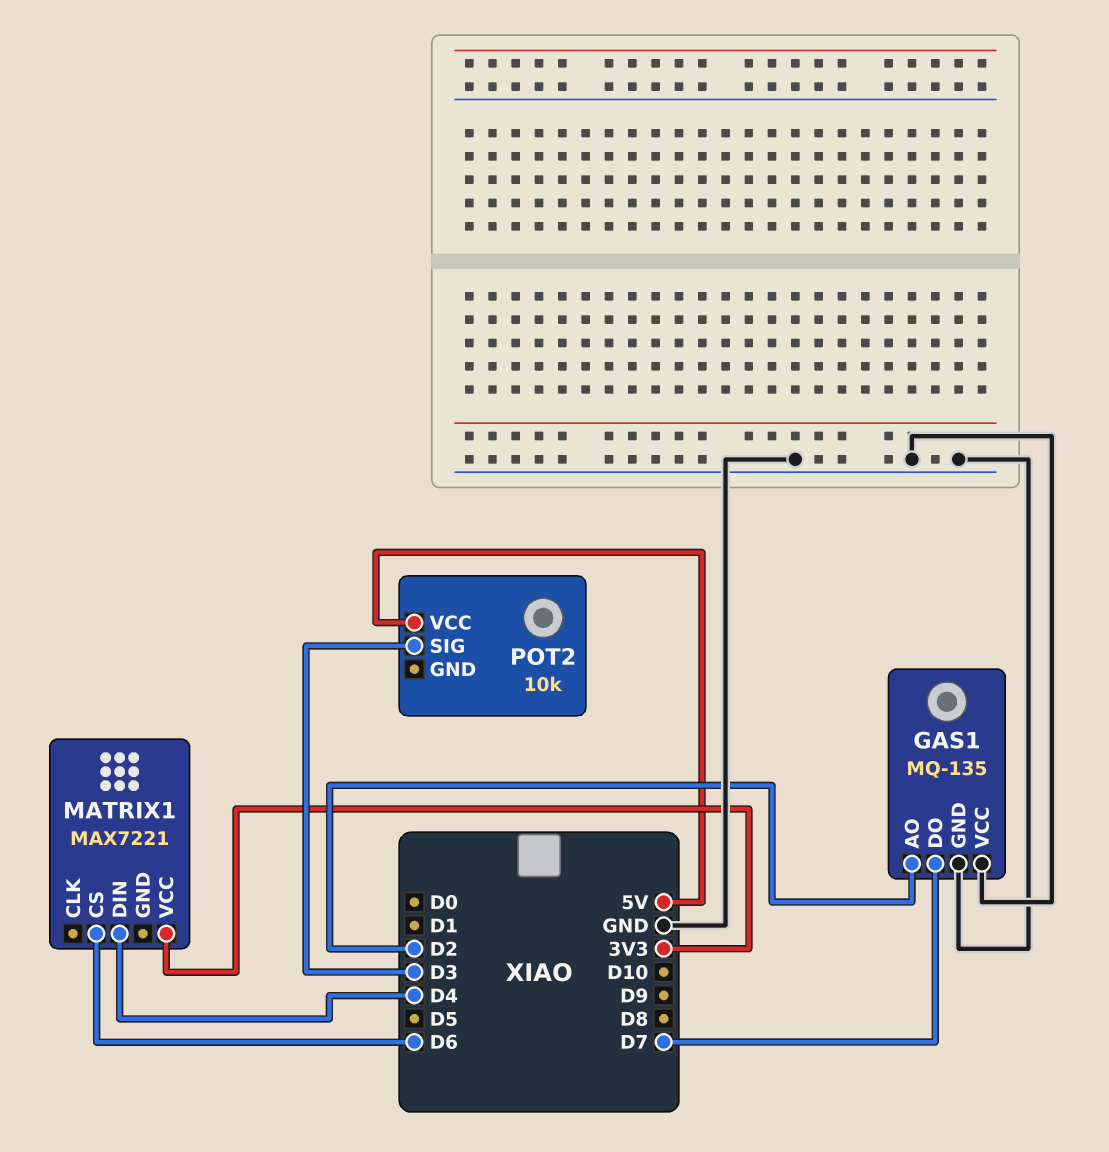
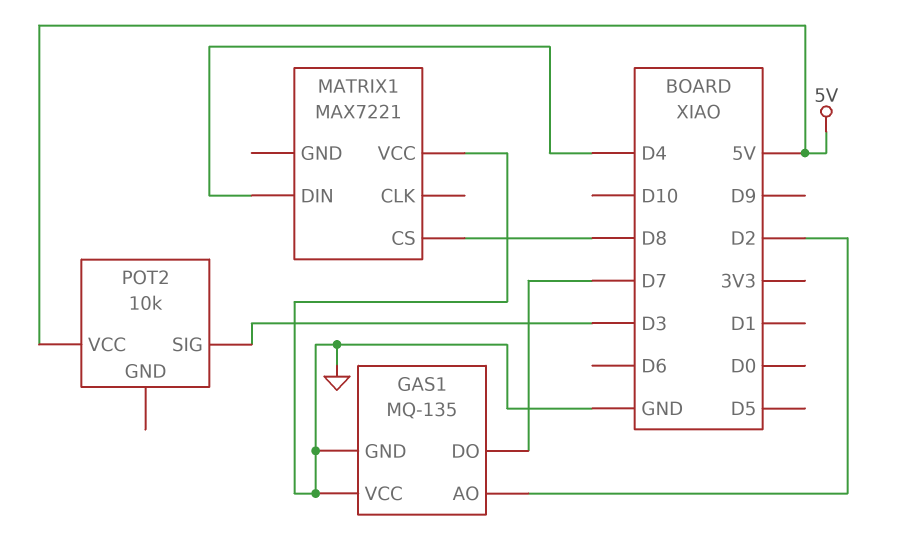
MATRIX1 pin CS: D6 -> D8
MATRIX1 pin VCC: 3V3 -> GND

